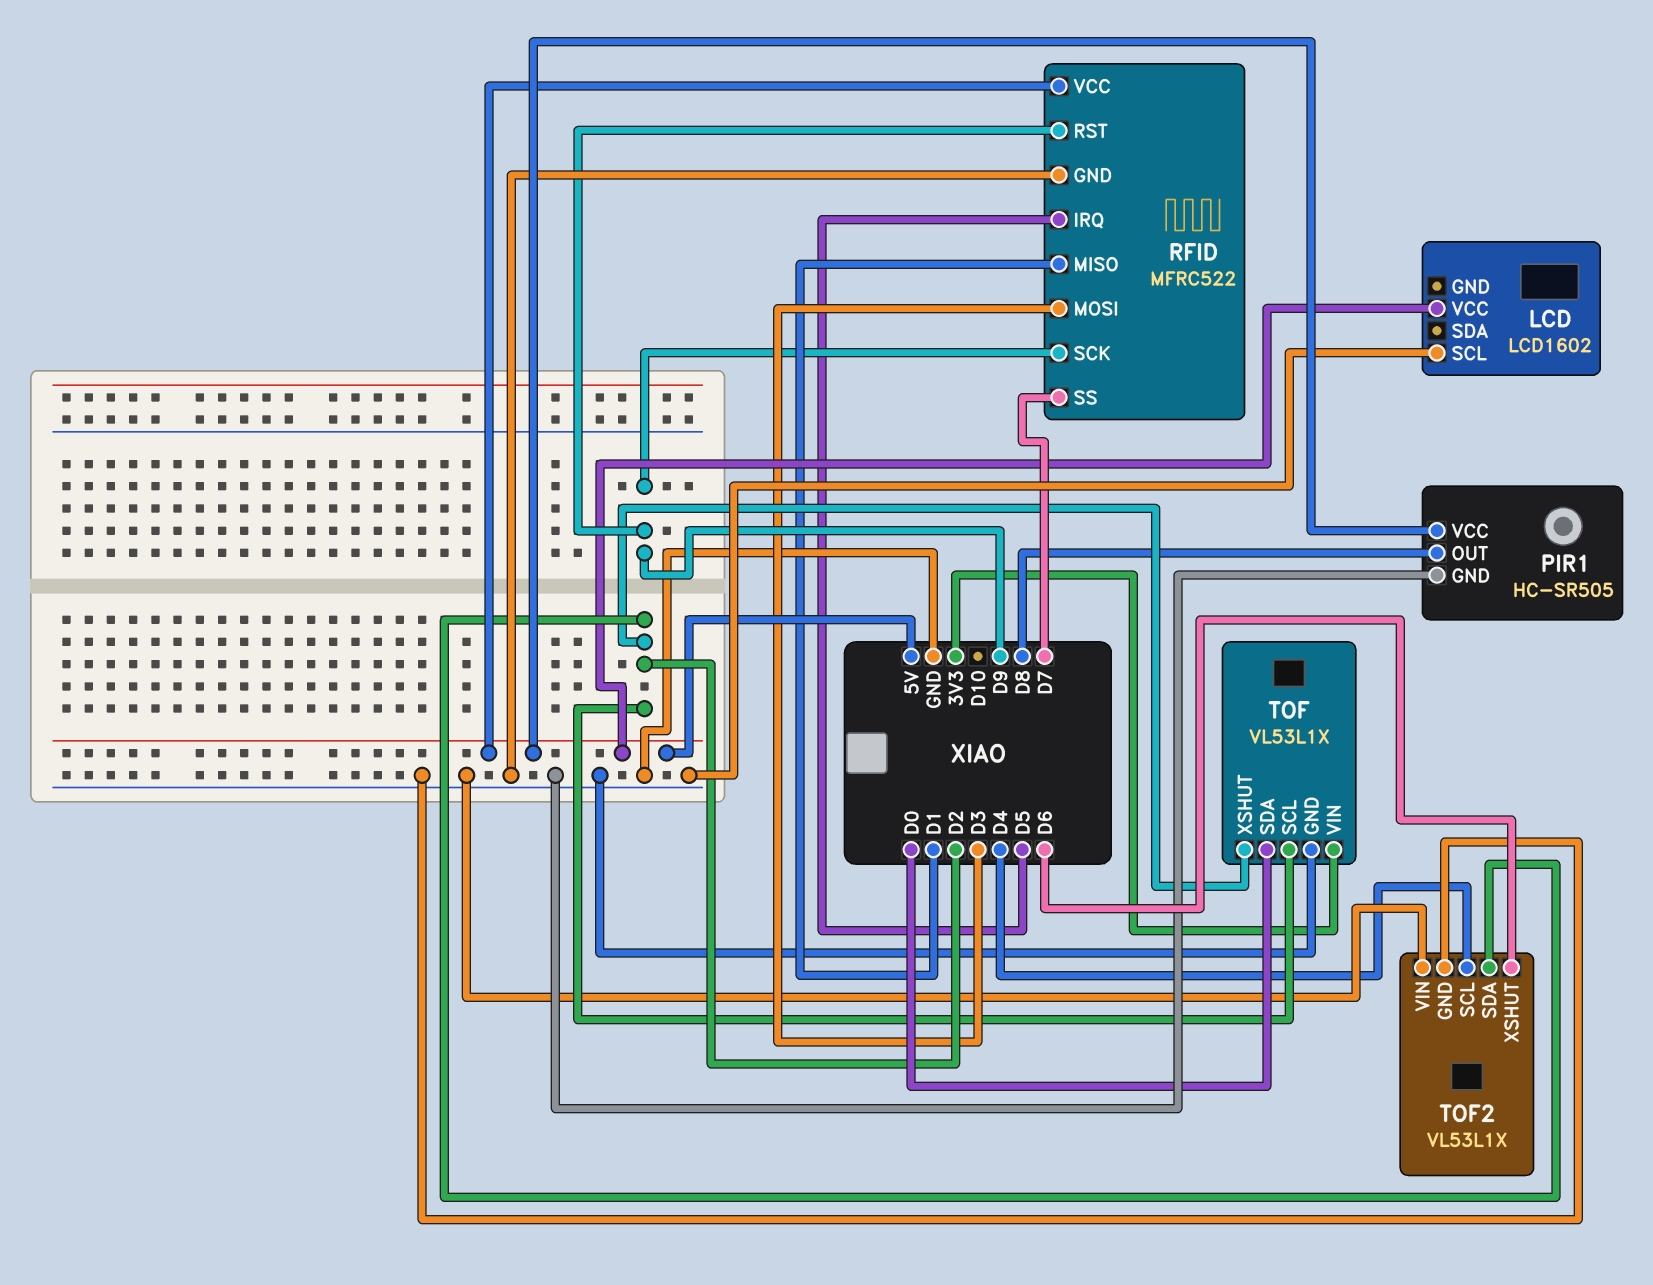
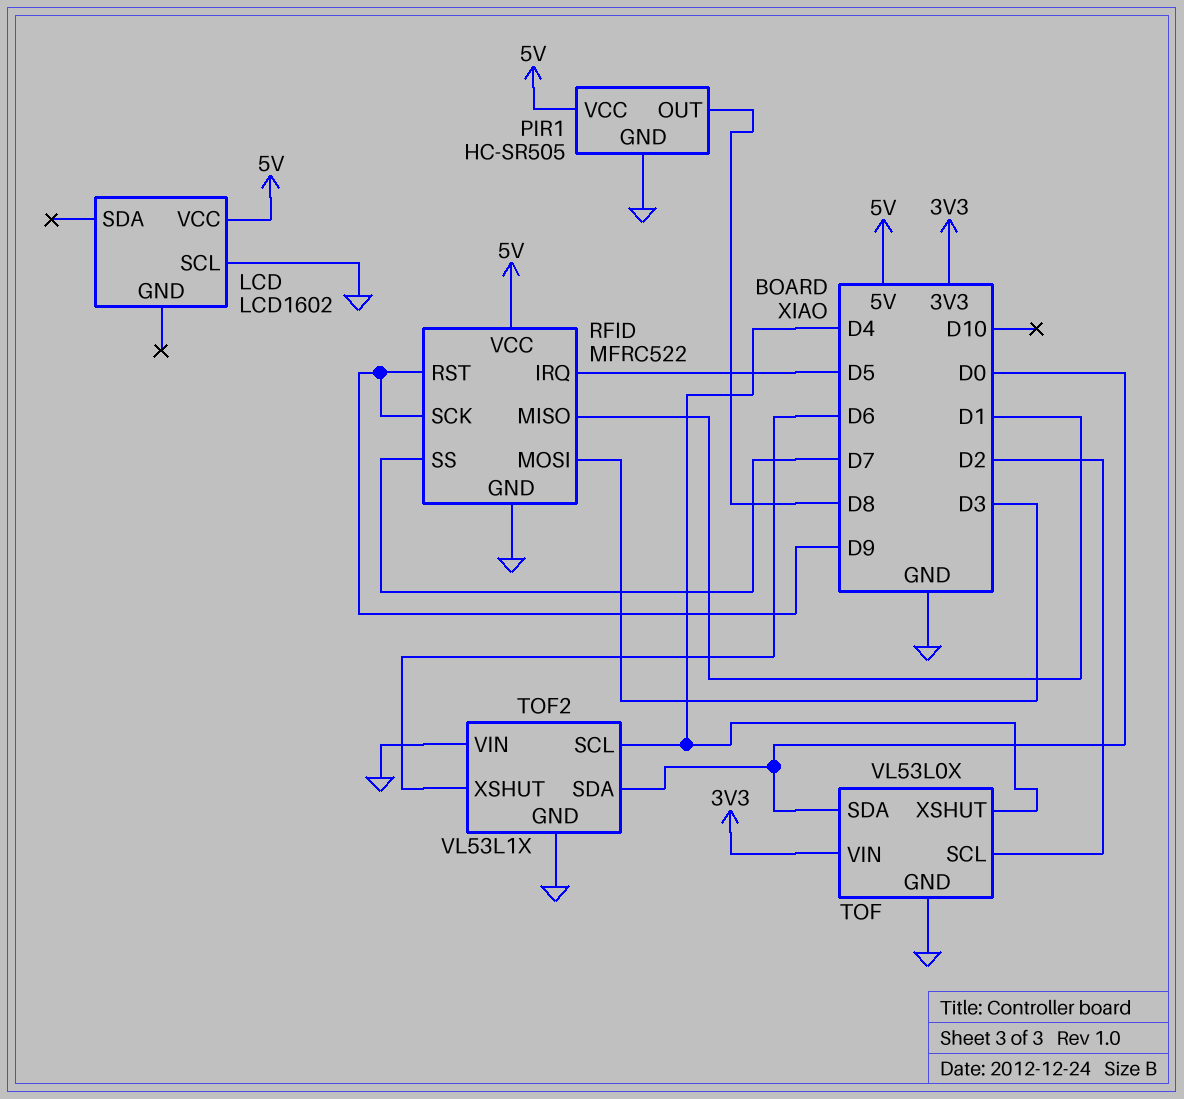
TOF: VL53L1X -> VL53L0X
TOF pin XSHUT: D2 -> D4
TOF2 pin SDA: D2 -> D0

